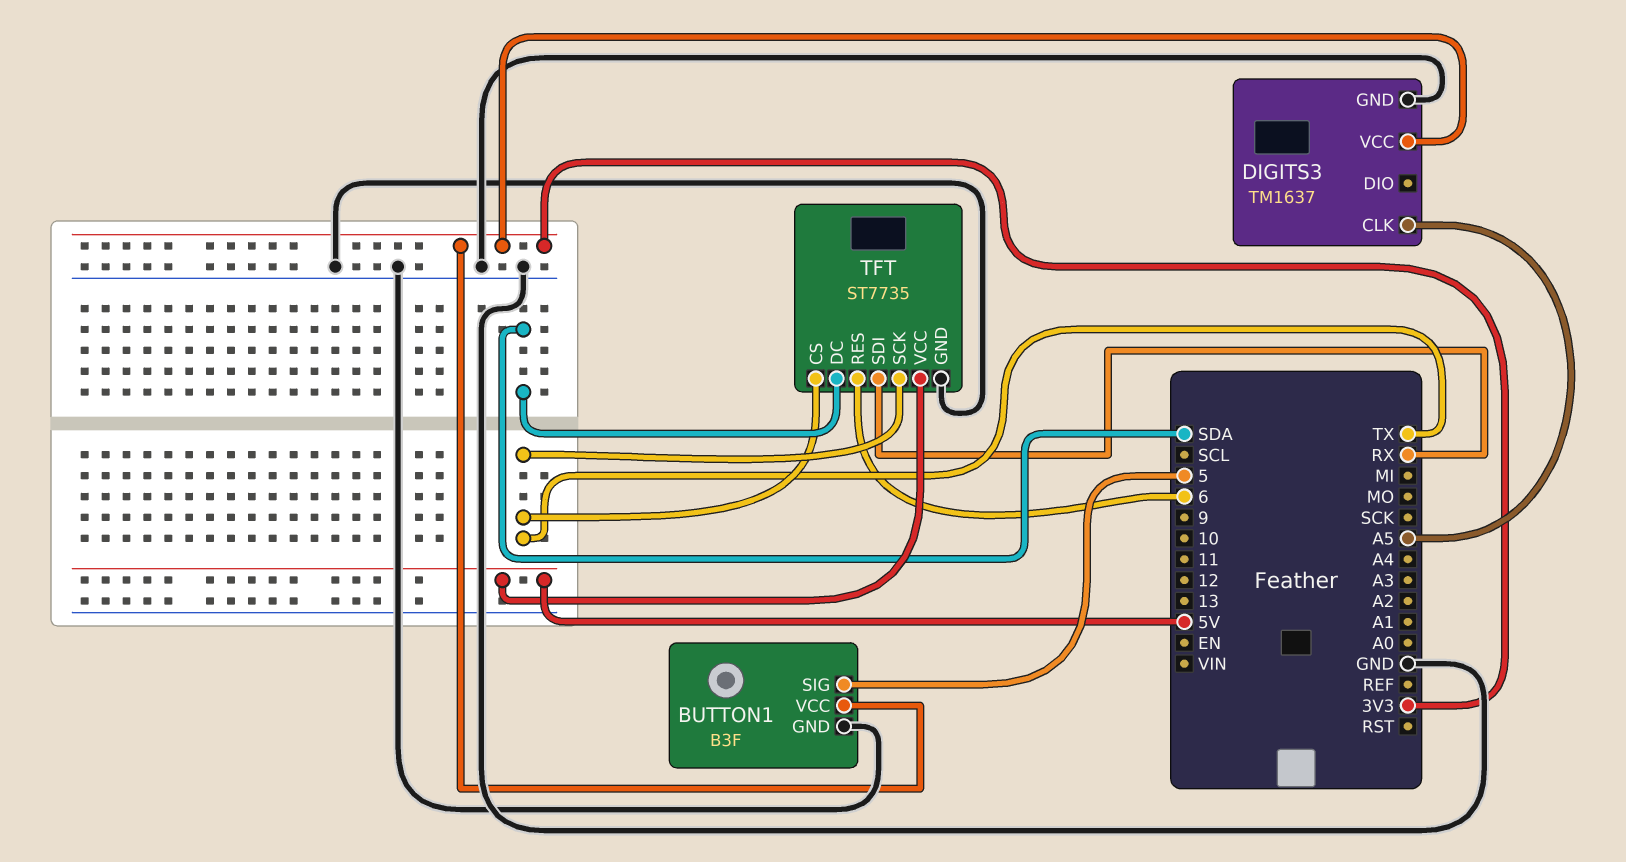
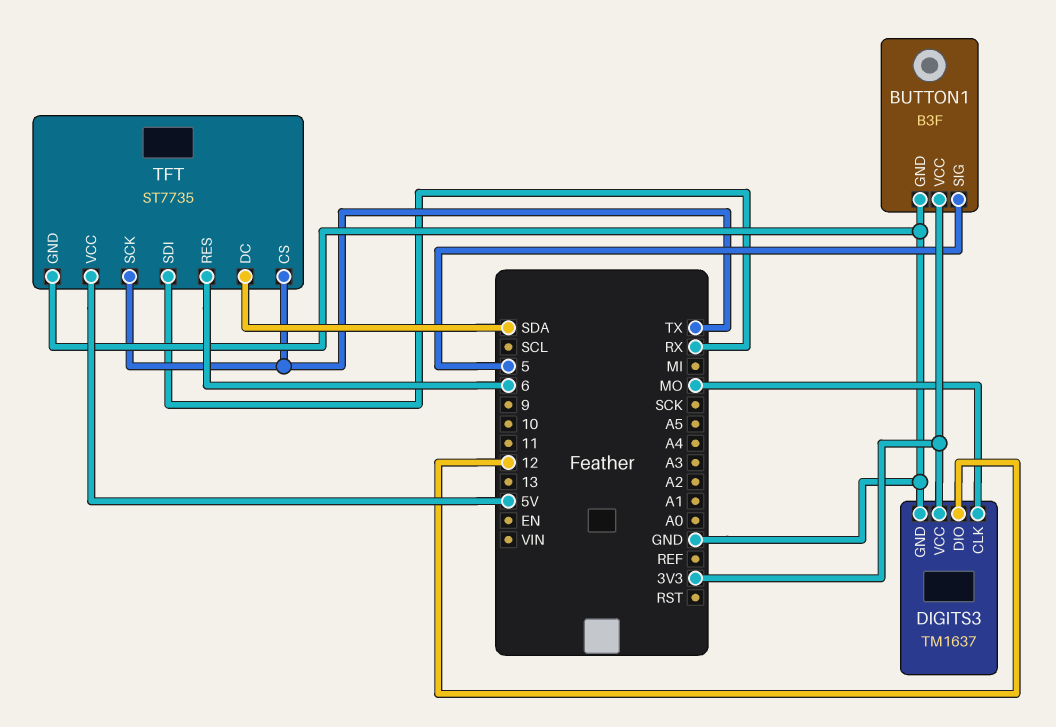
DIGITS3 pin CLK: A5 -> MO
DIGITS3 pin DIO: none -> 12

